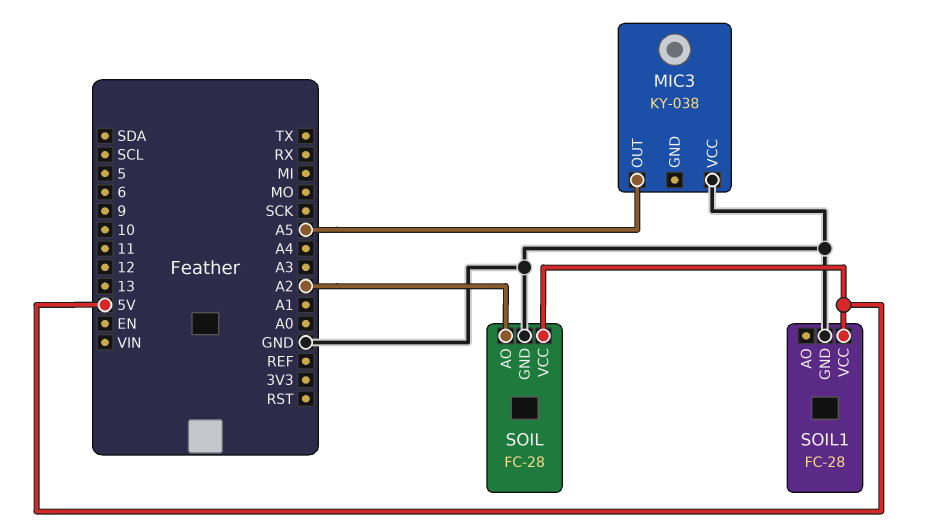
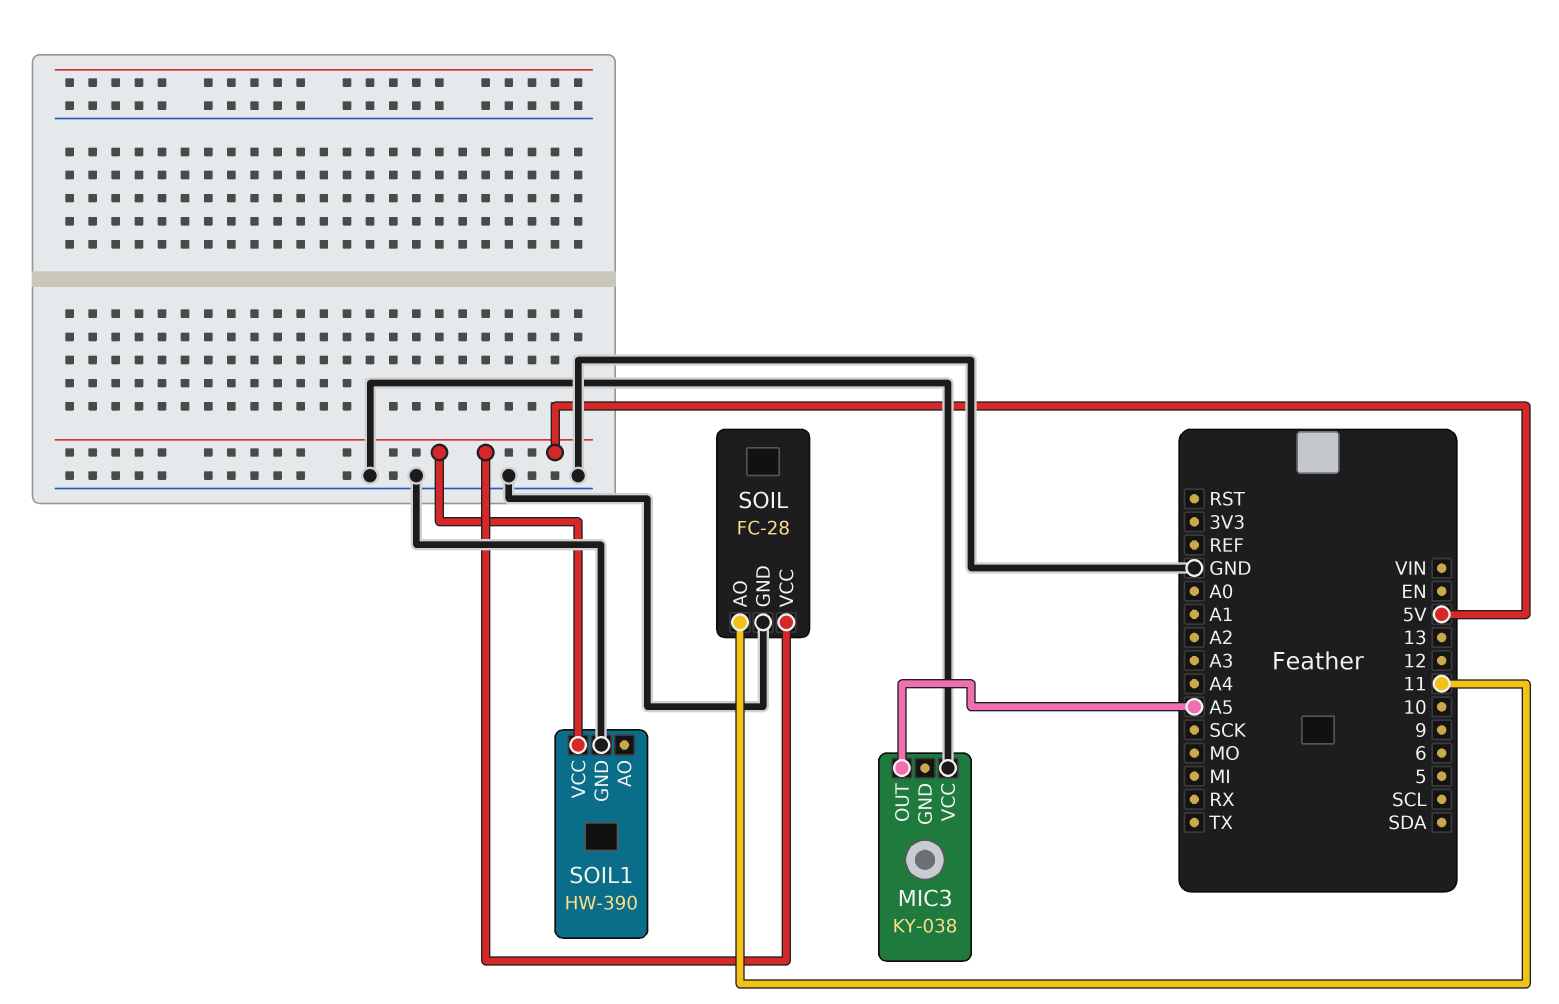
SOIL pin AO: A2 -> 11
SOIL1: FC-28 -> HW-390

